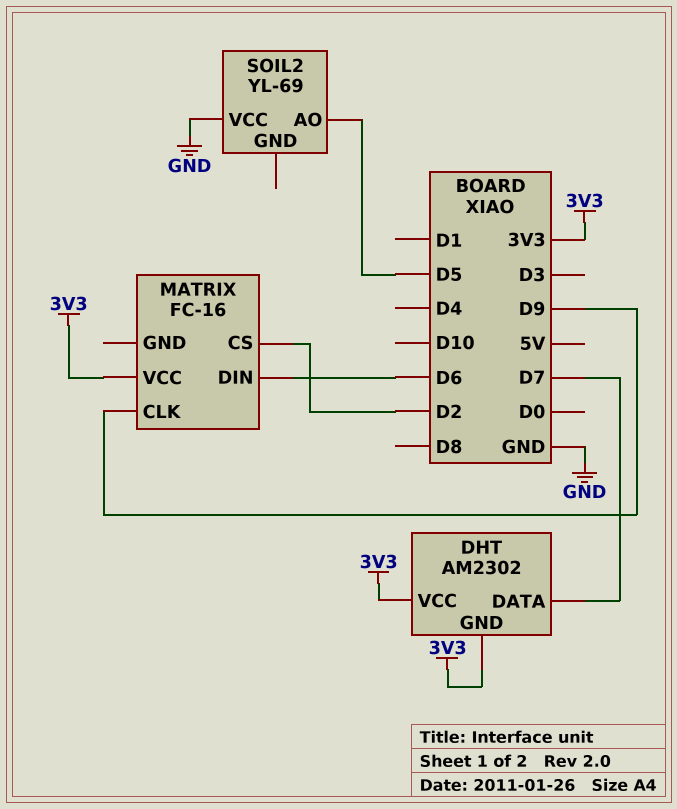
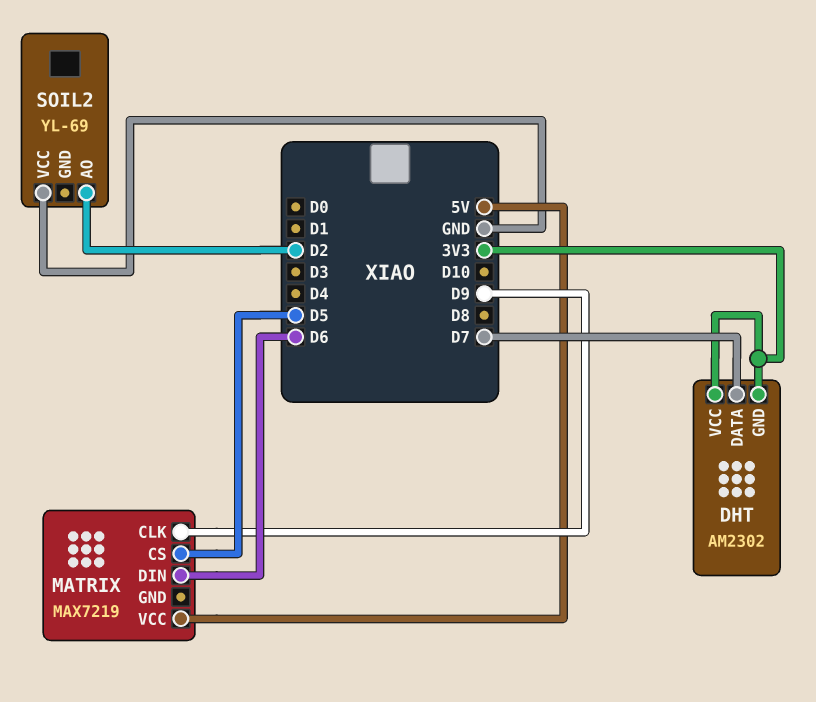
MATRIX: FC-16 -> MAX7219
MATRIX pin CS: D2 -> D5
MATRIX pin VCC: 3V3 -> 5V
SOIL2 pin AO: D5 -> D2

